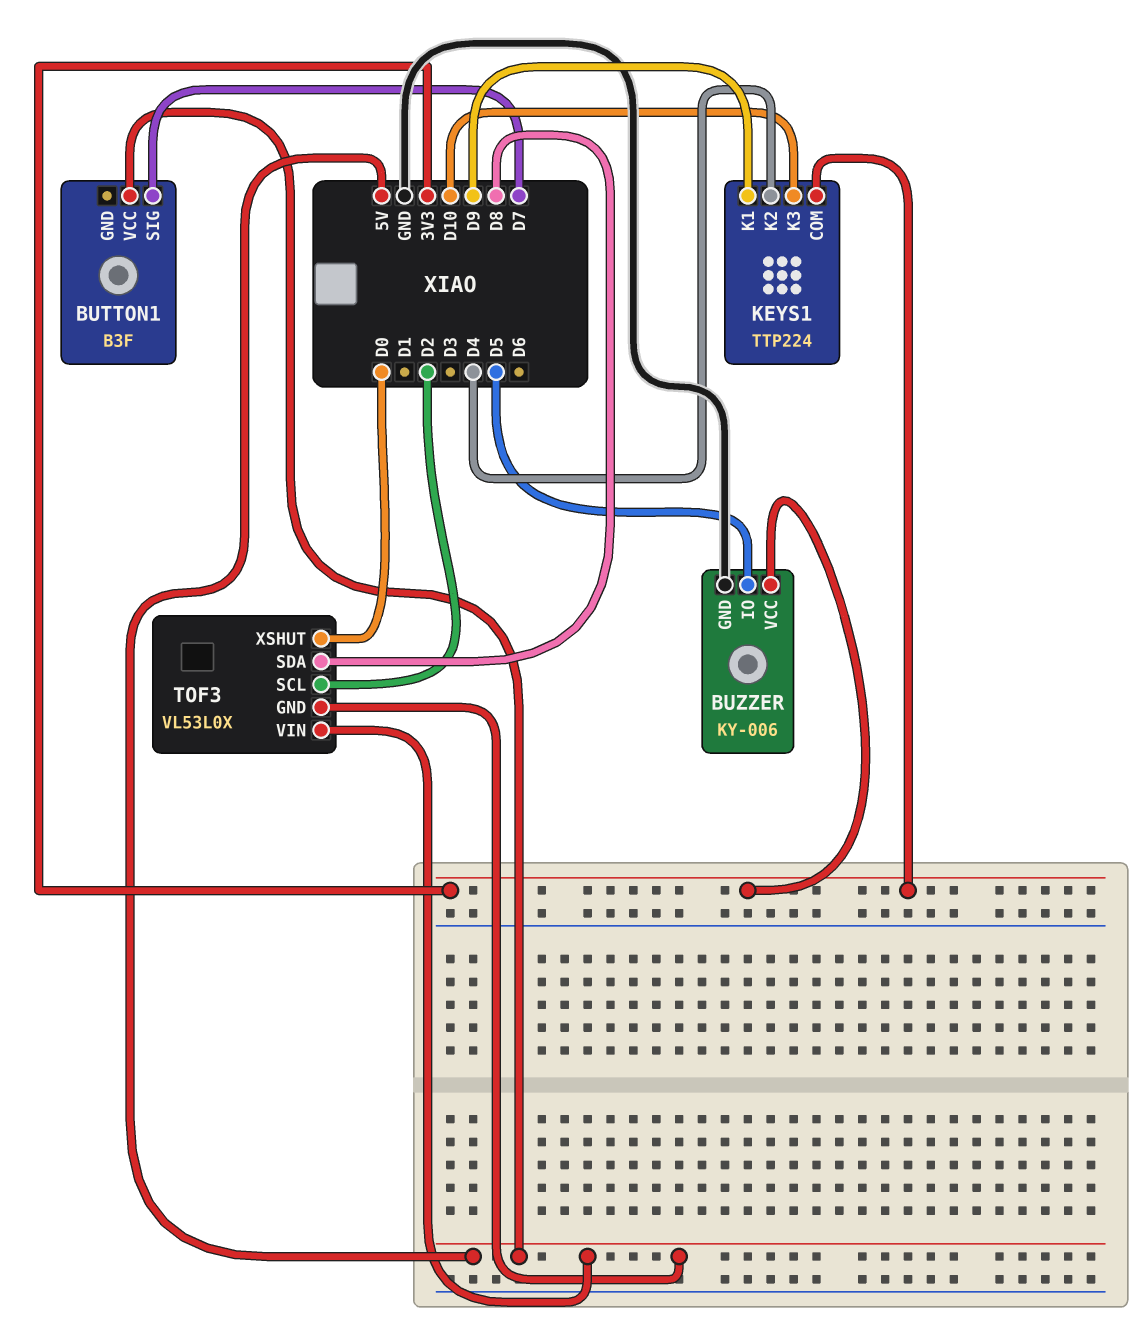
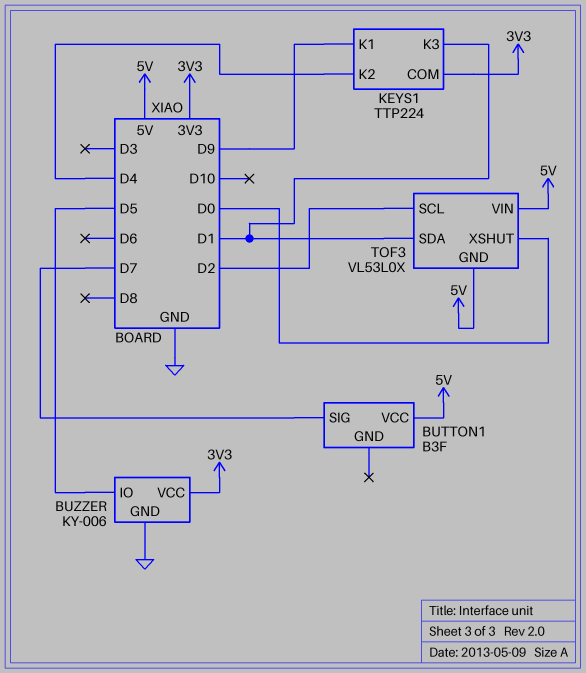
KEYS1 pin K3: D10 -> D1
TOF3 pin SDA: D8 -> D1

